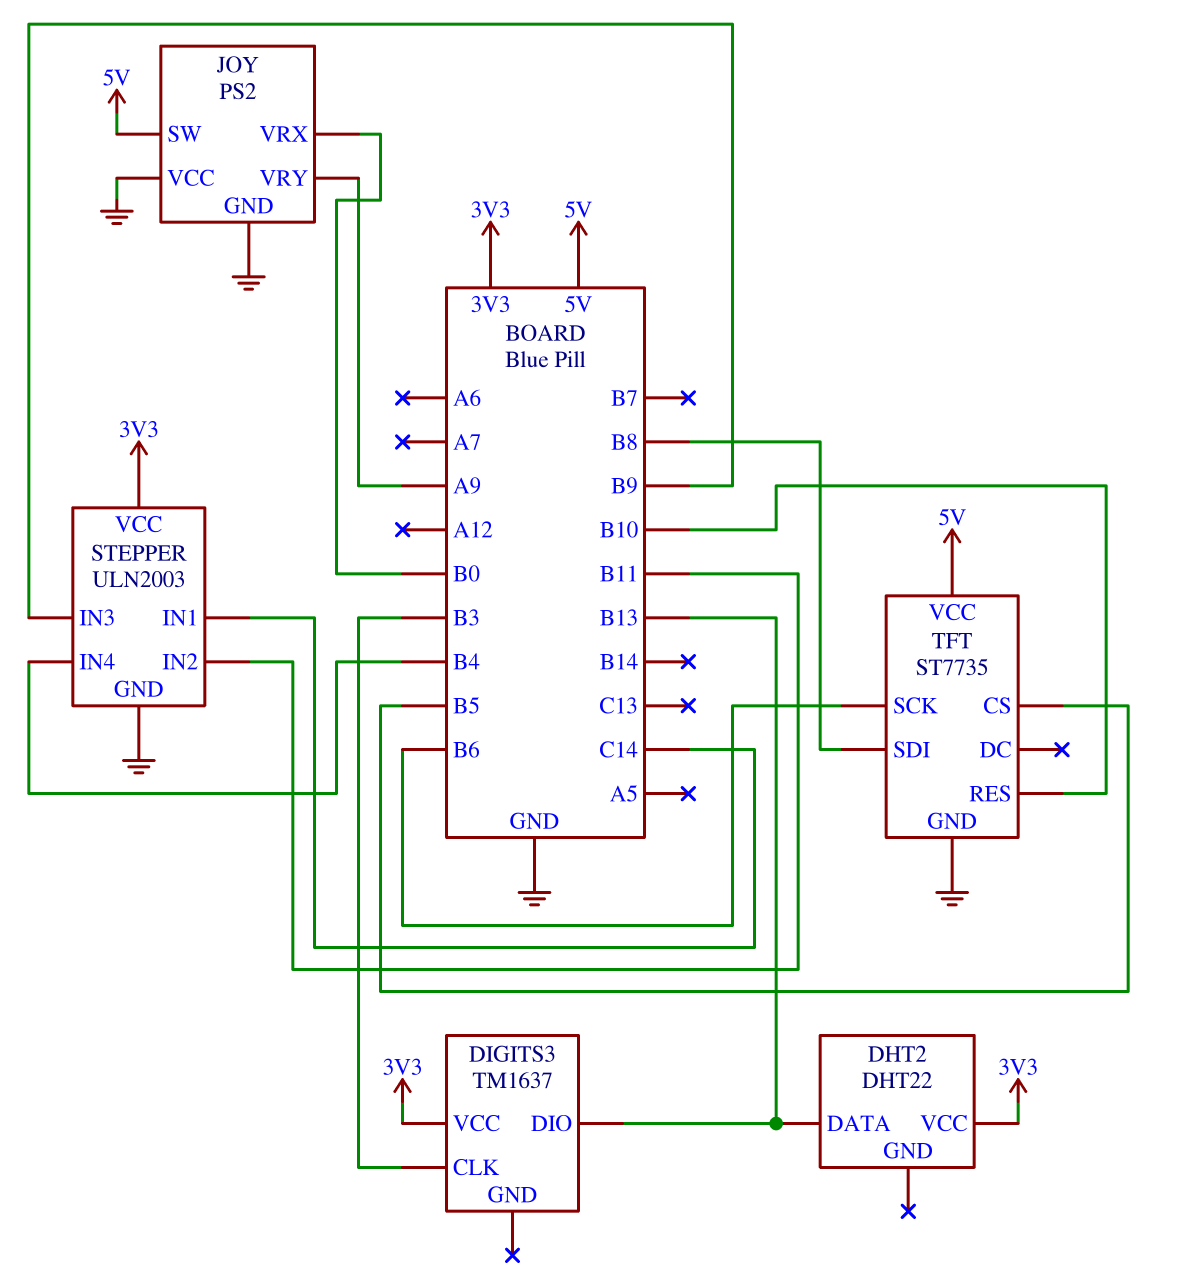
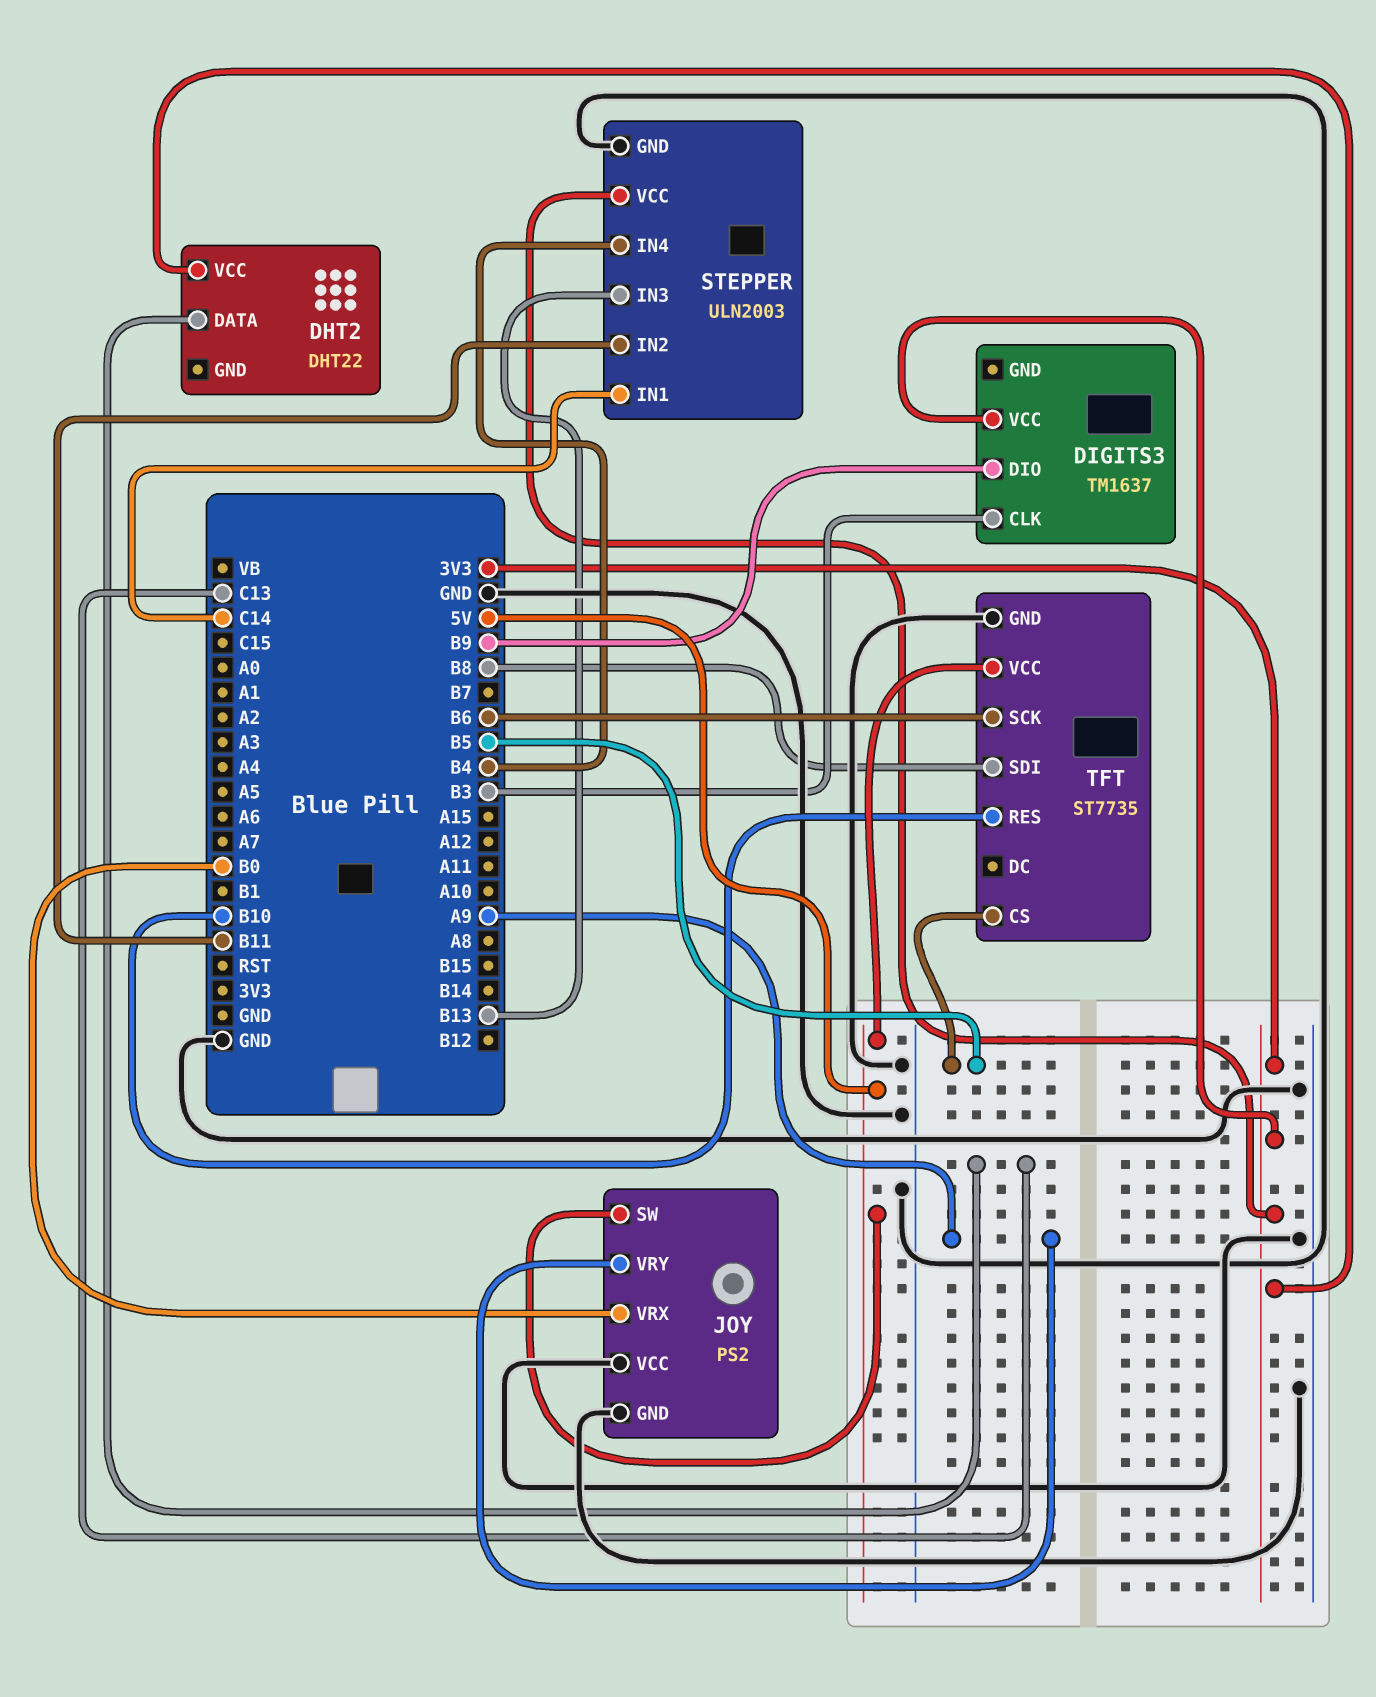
DHT2 pin DATA: B13 -> C13
DIGITS3 pin DIO: B13 -> B9
STEPPER pin IN3: B9 -> B13

